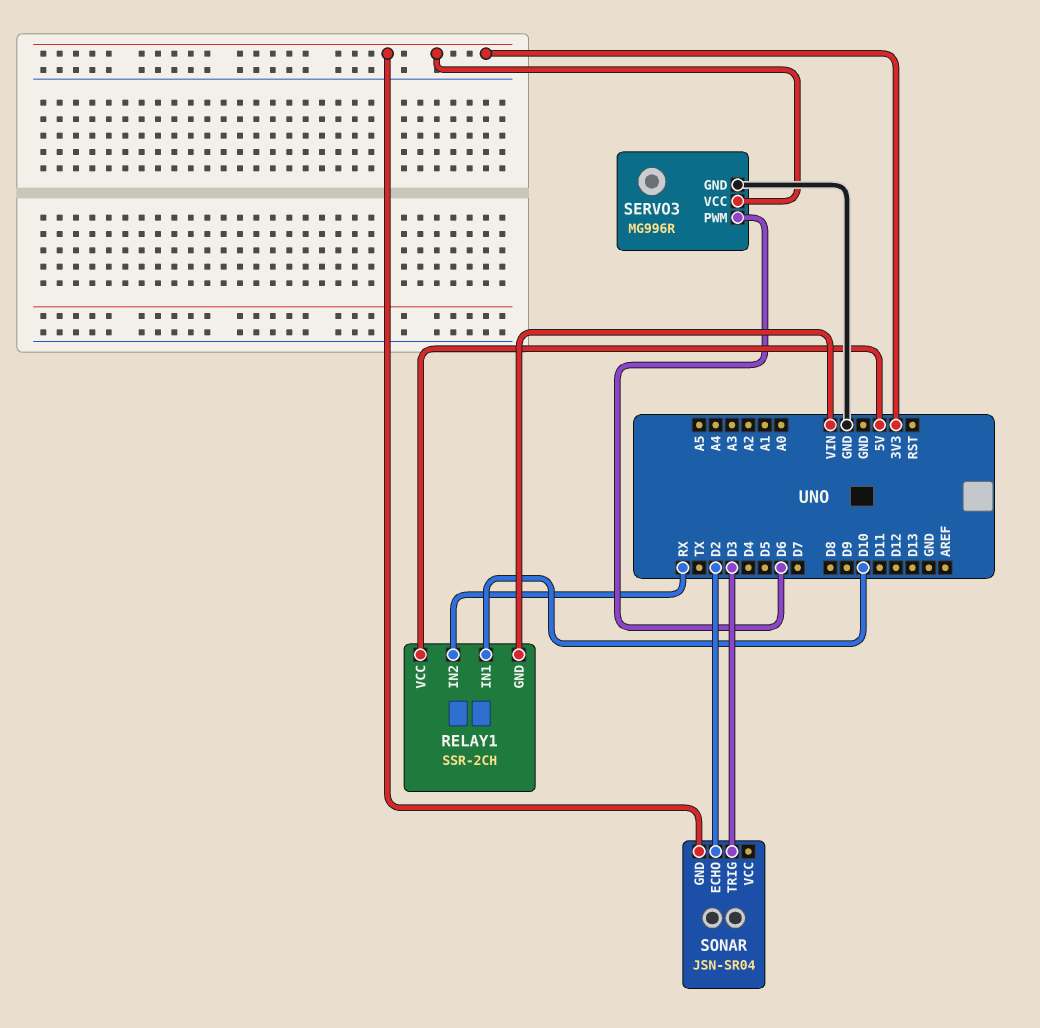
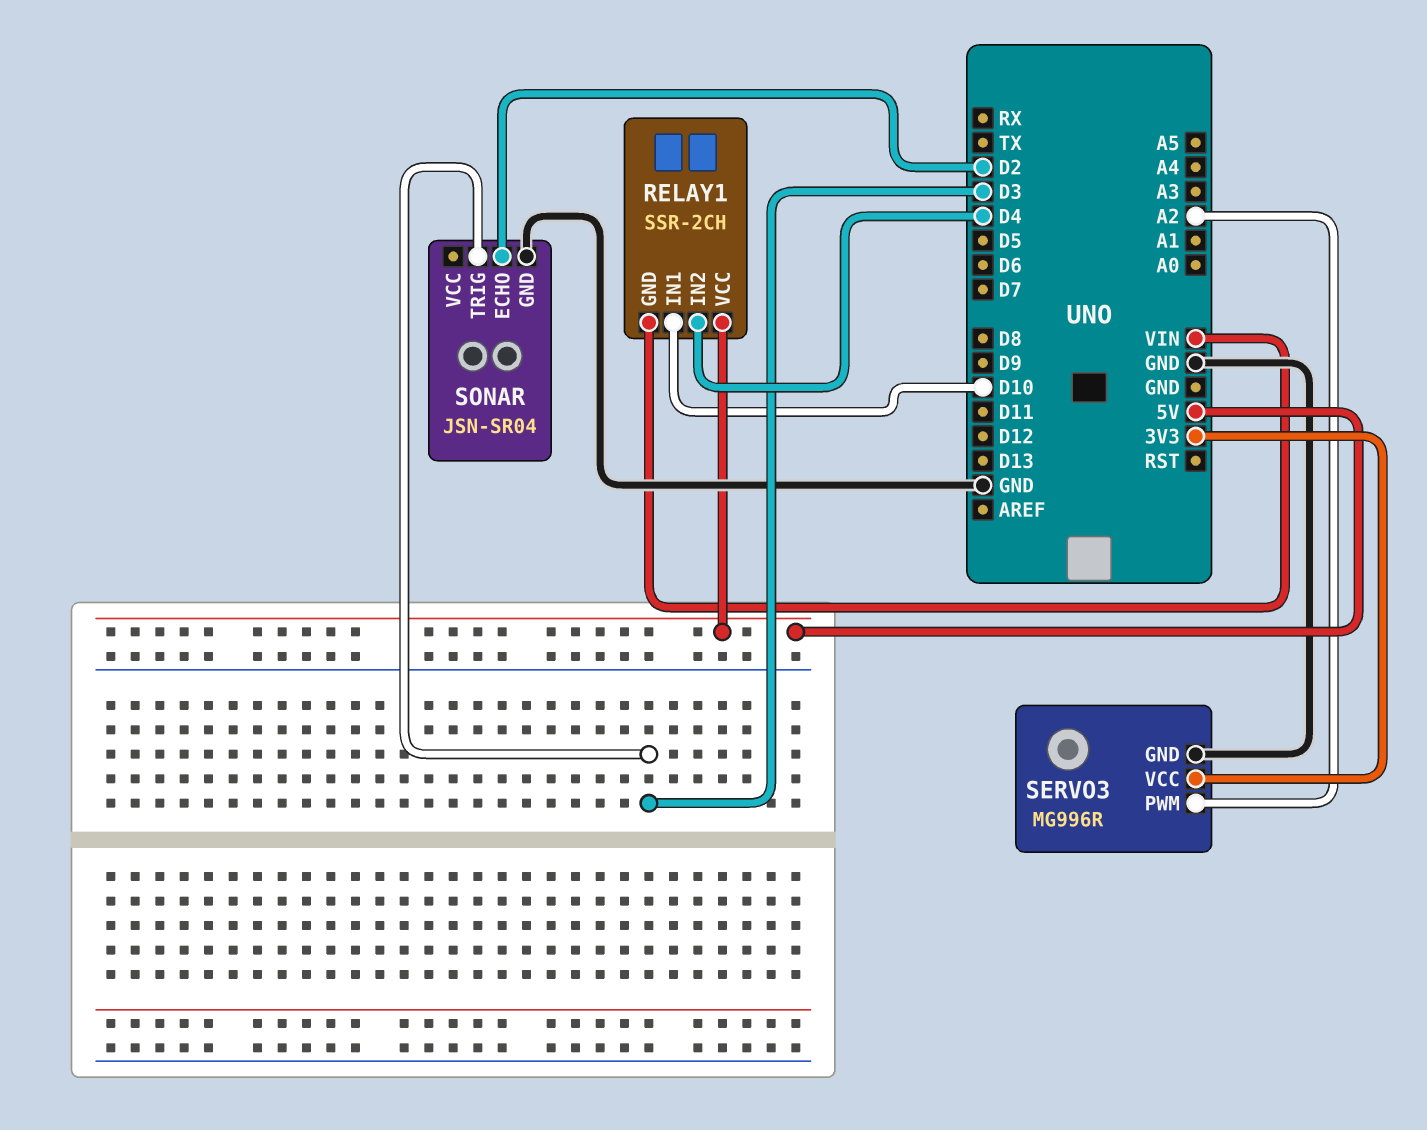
RELAY1 pin IN2: RX -> D4
SERVO3 pin PWM: D6 -> A2
SONAR pin GND: 3V3 -> GND

